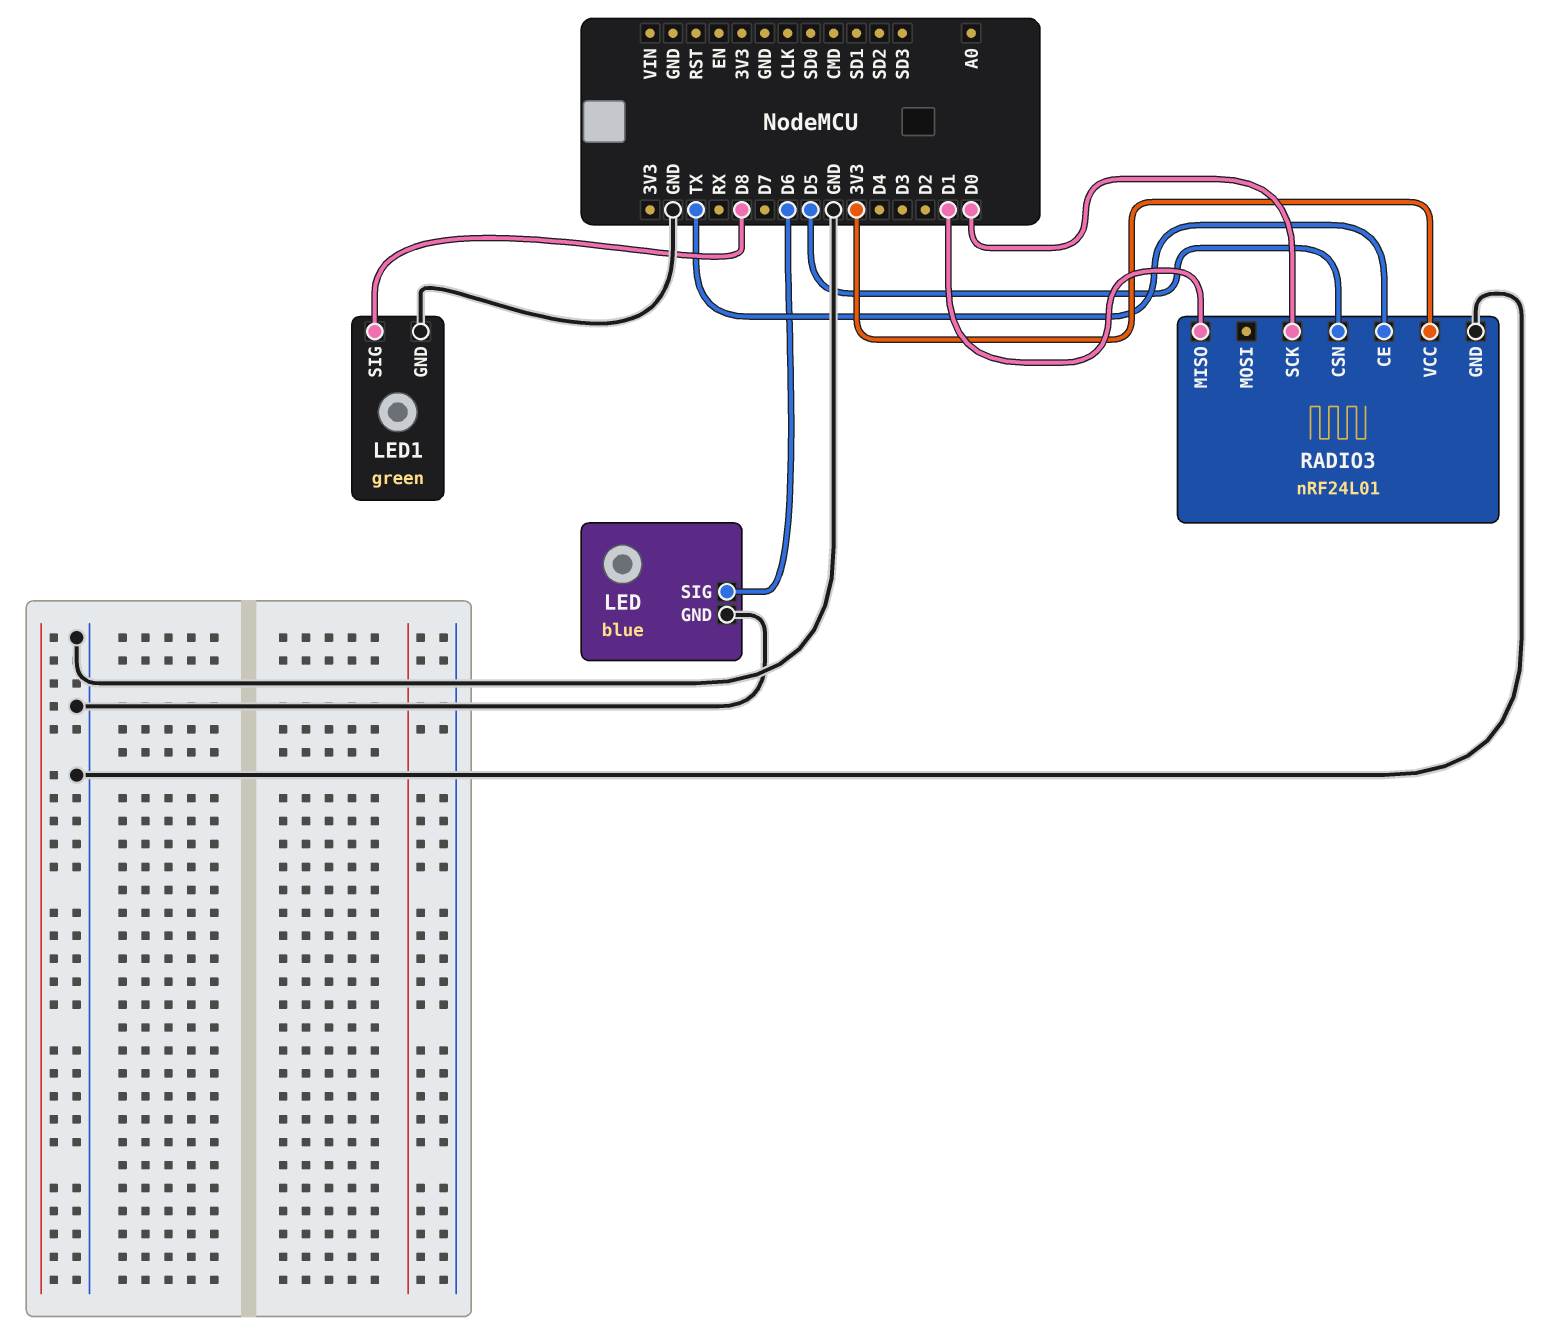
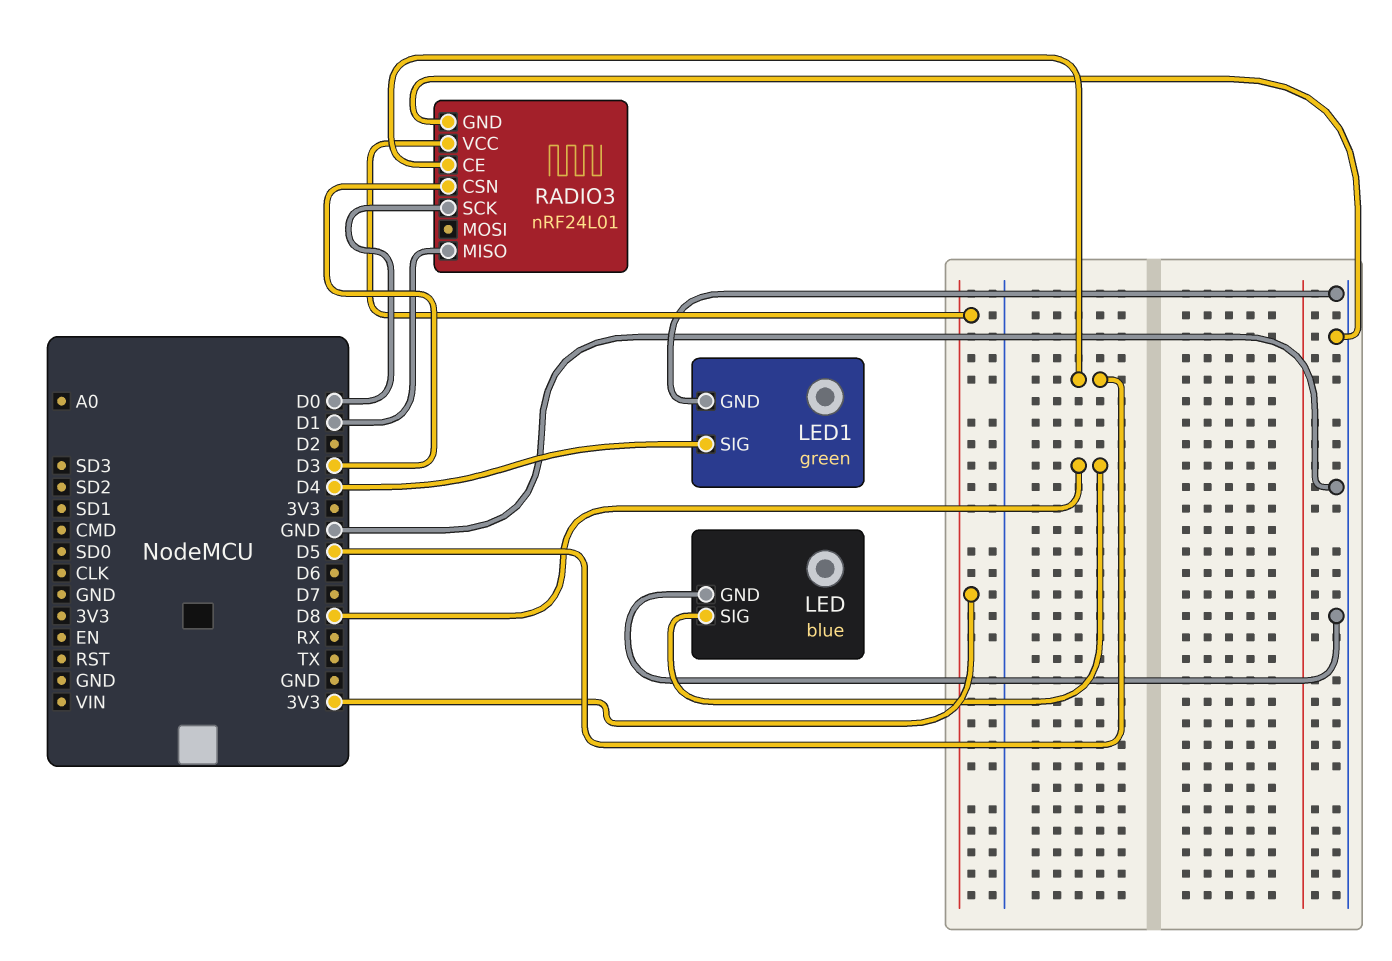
LED pin SIG: D6 -> D8
LED1 pin SIG: D8 -> D4
RADIO3 pin CE: TX -> D5
RADIO3 pin CSN: D5 -> D3

